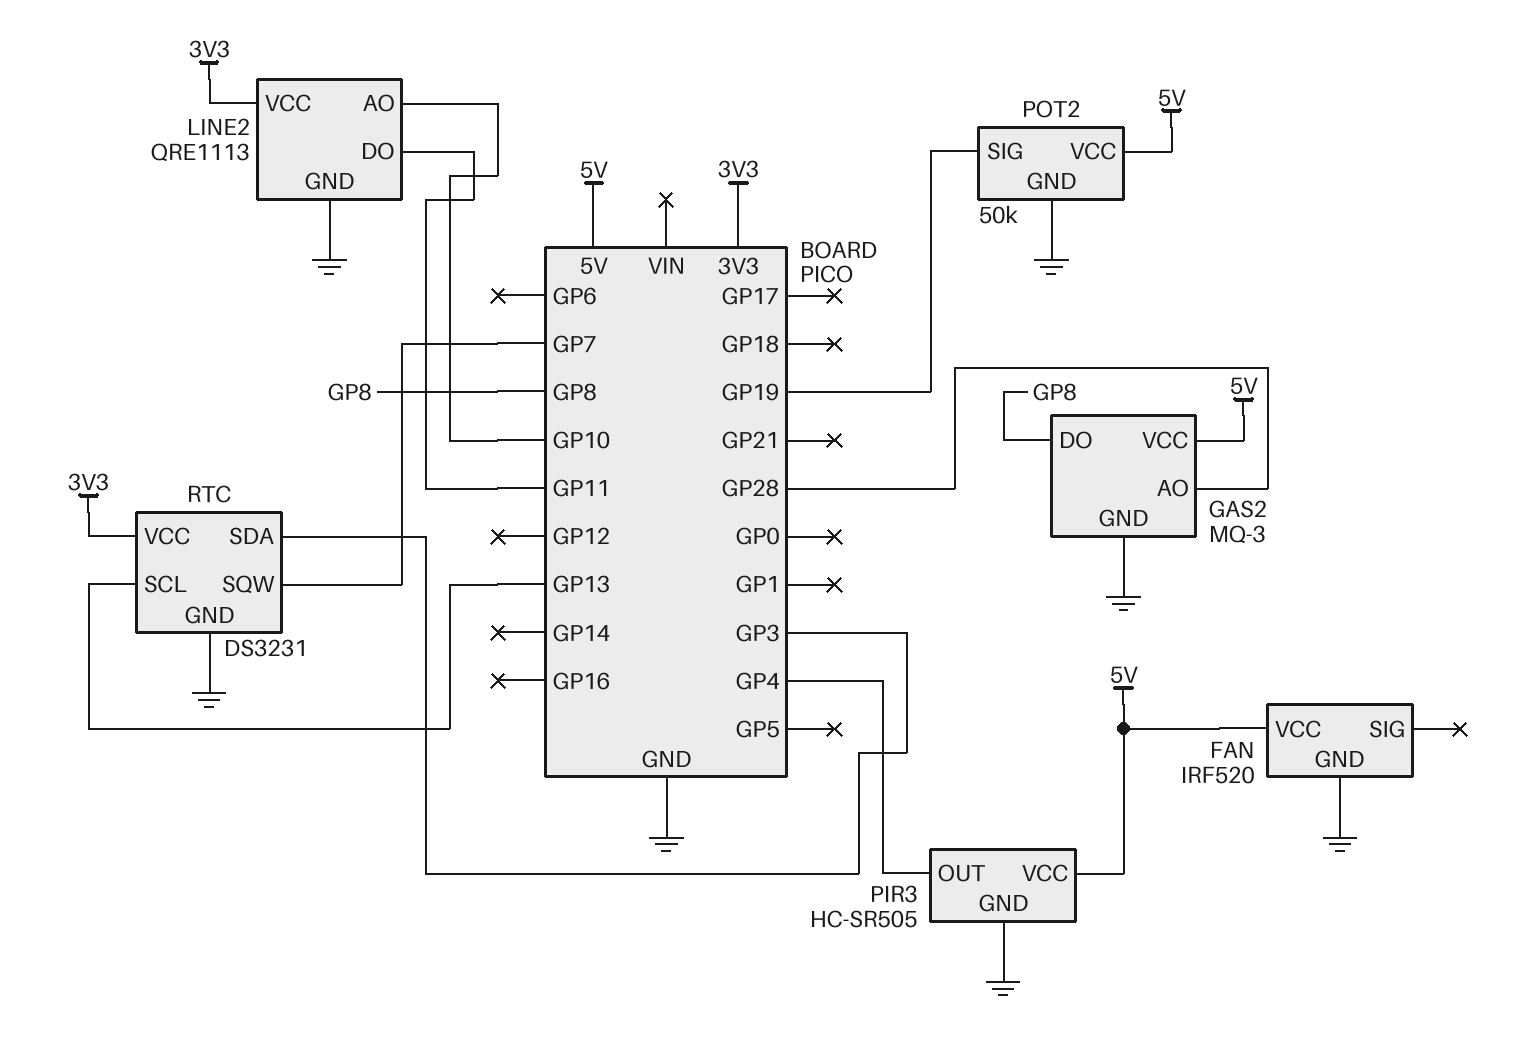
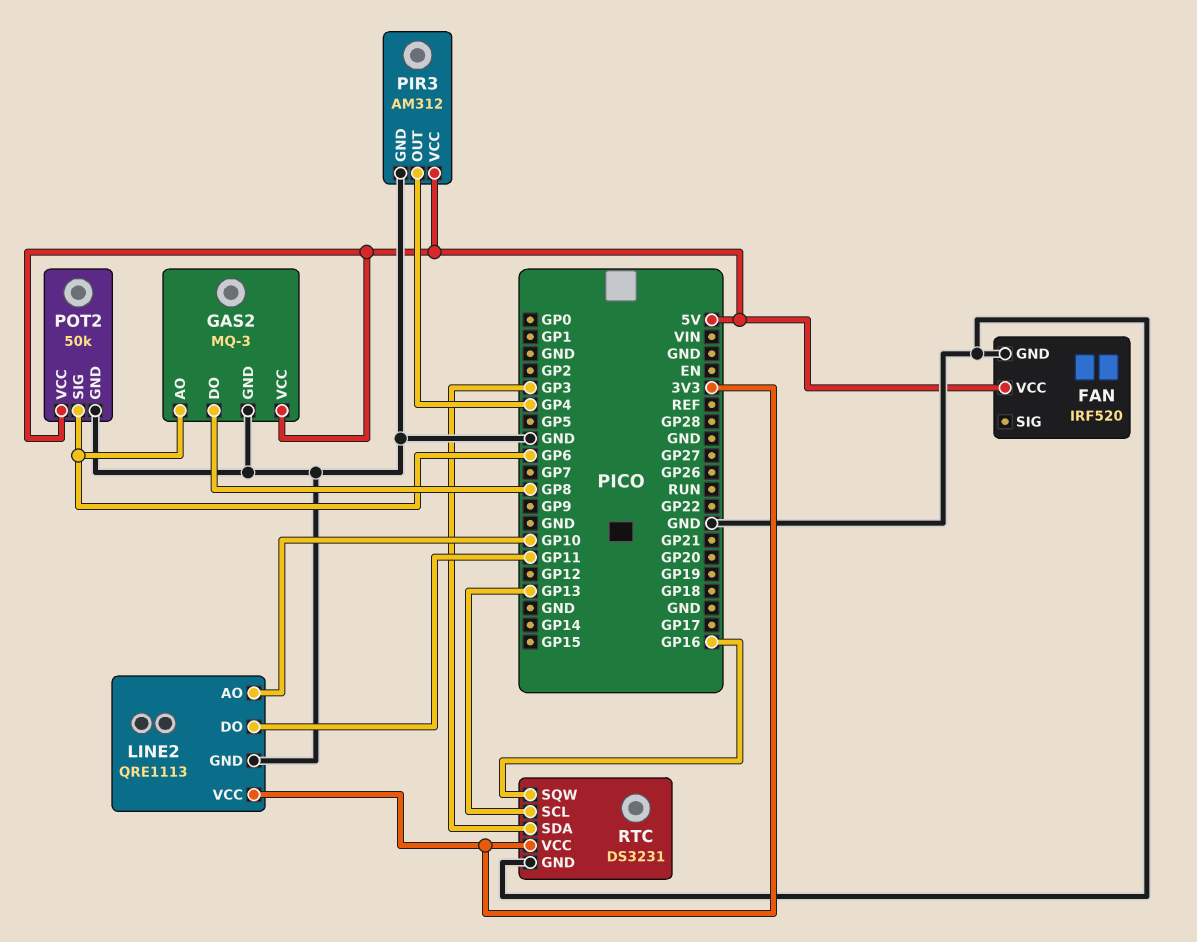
GAS2 pin AO: GP28 -> GP6
PIR3: HC-SR505 -> AM312
POT2 pin SIG: GP19 -> GP6
RTC pin SQW: GP7 -> GP16

